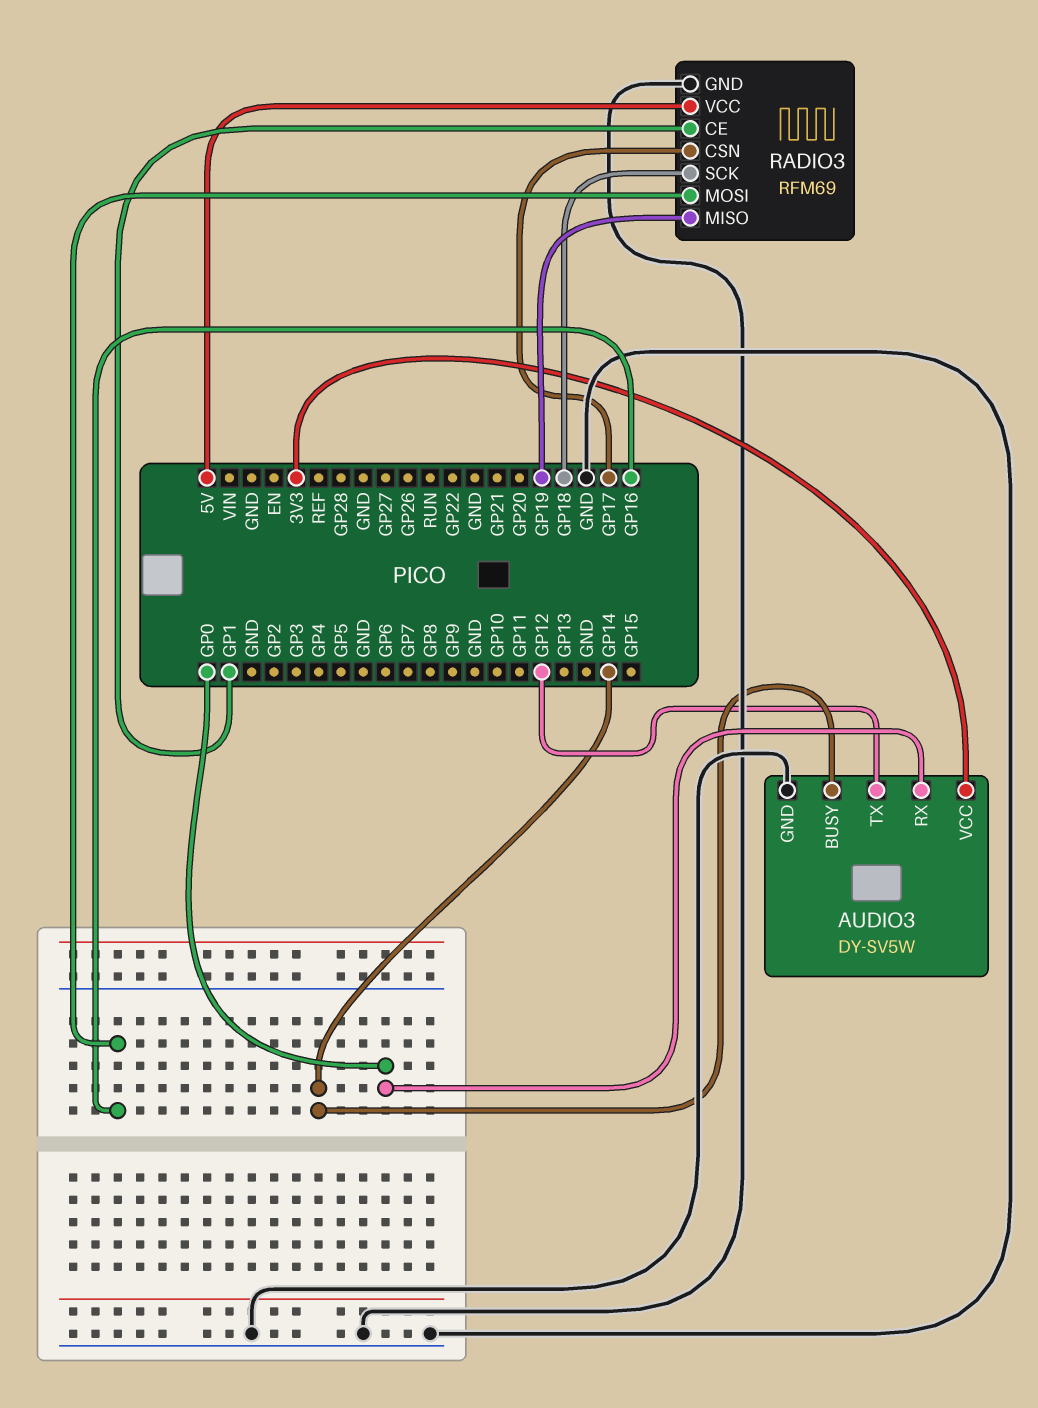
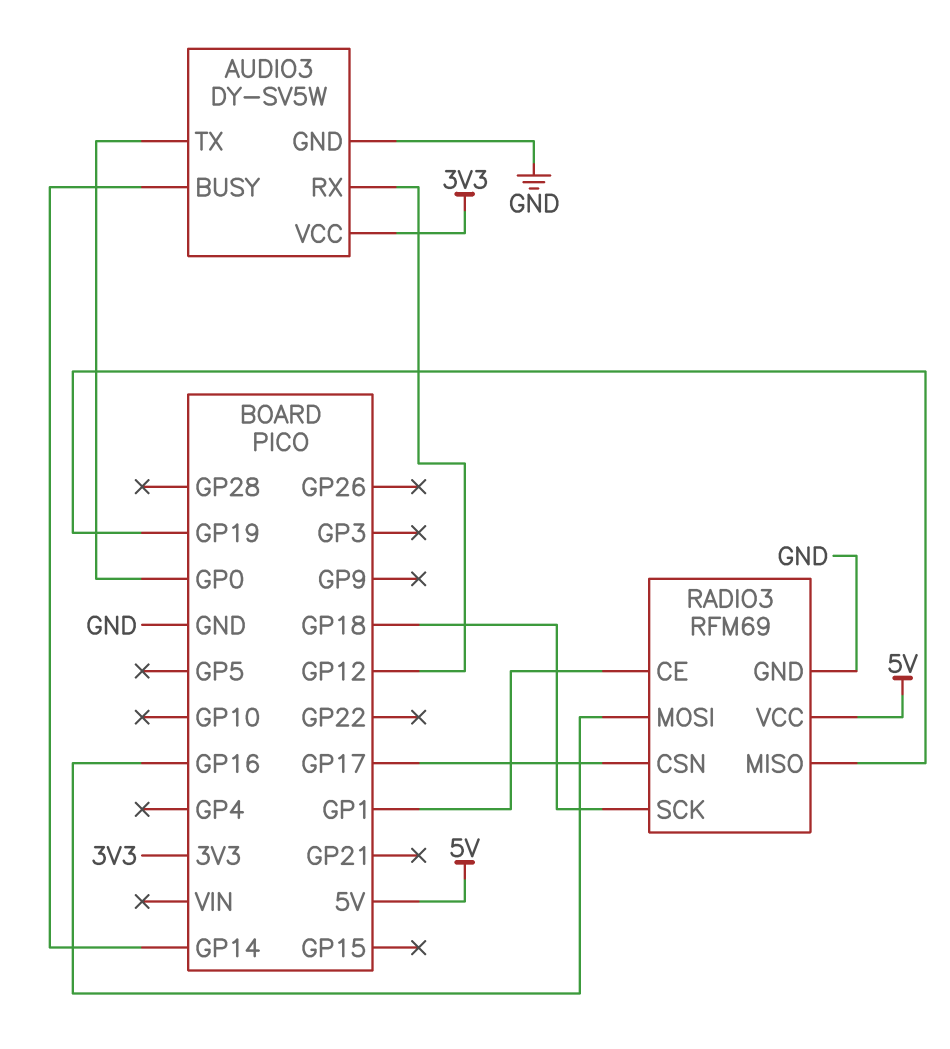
AUDIO3 pin RX: GP0 -> GP12
AUDIO3 pin TX: GP12 -> GP0

